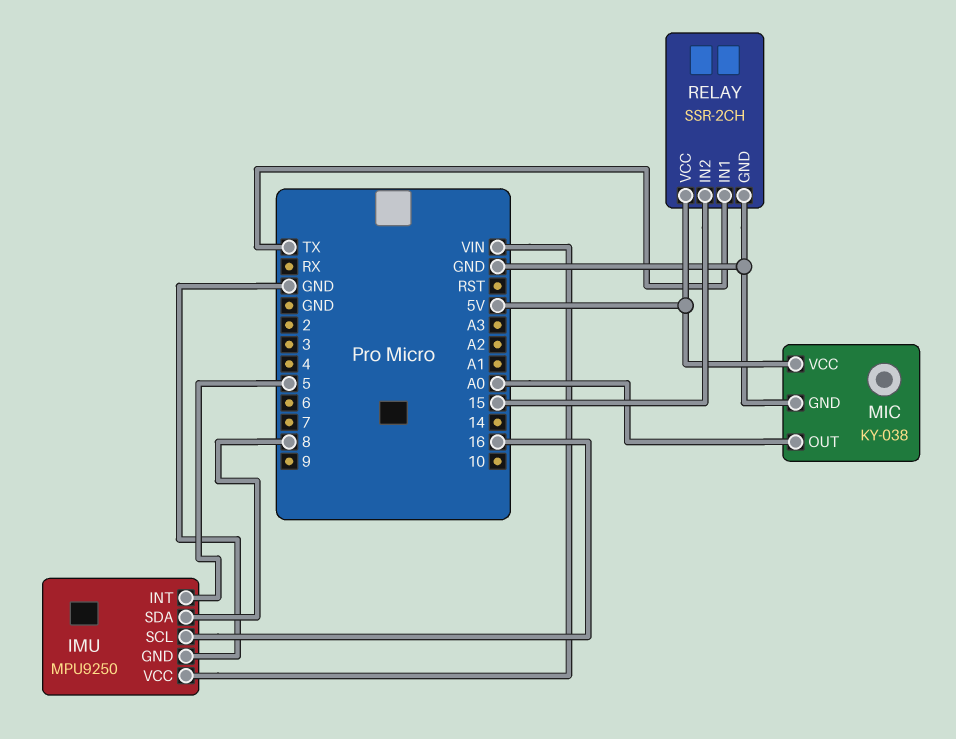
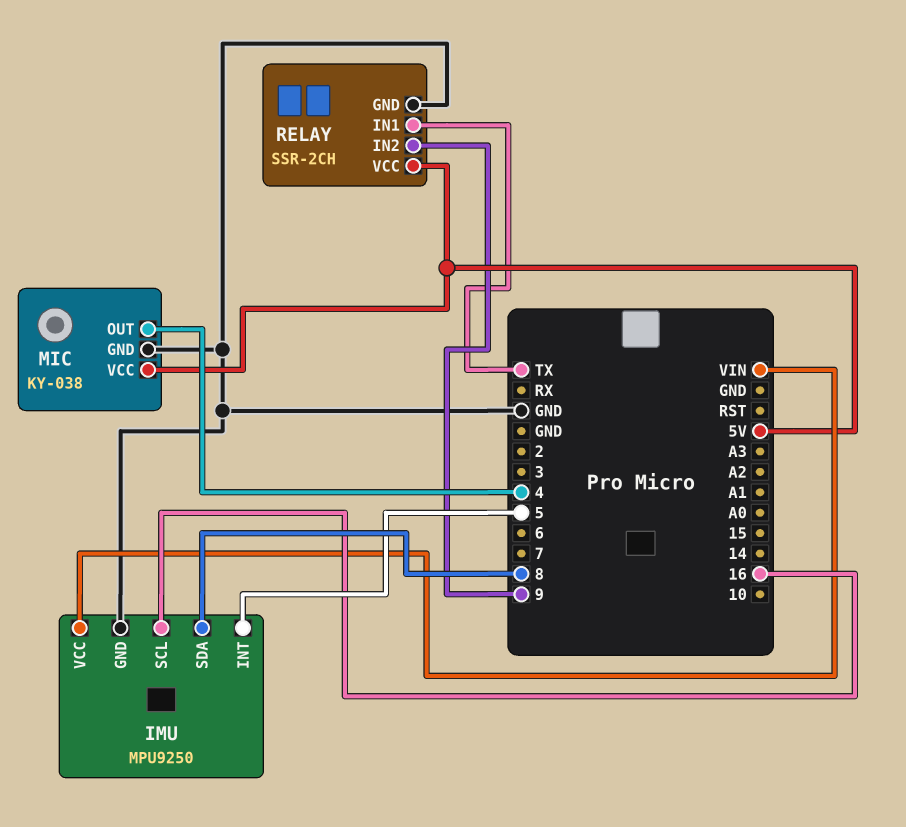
MIC pin OUT: A0 -> 4
RELAY pin IN2: 15 -> 9

